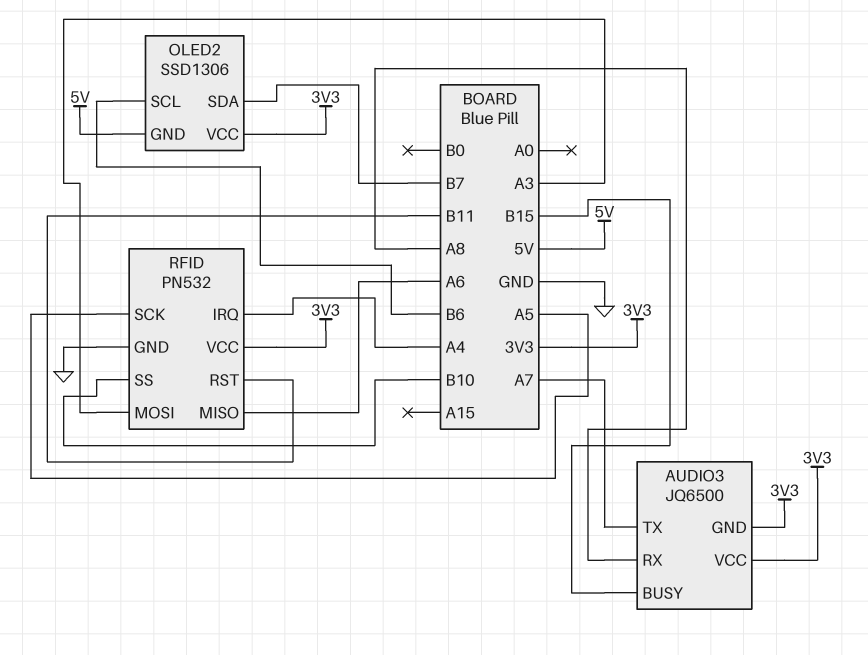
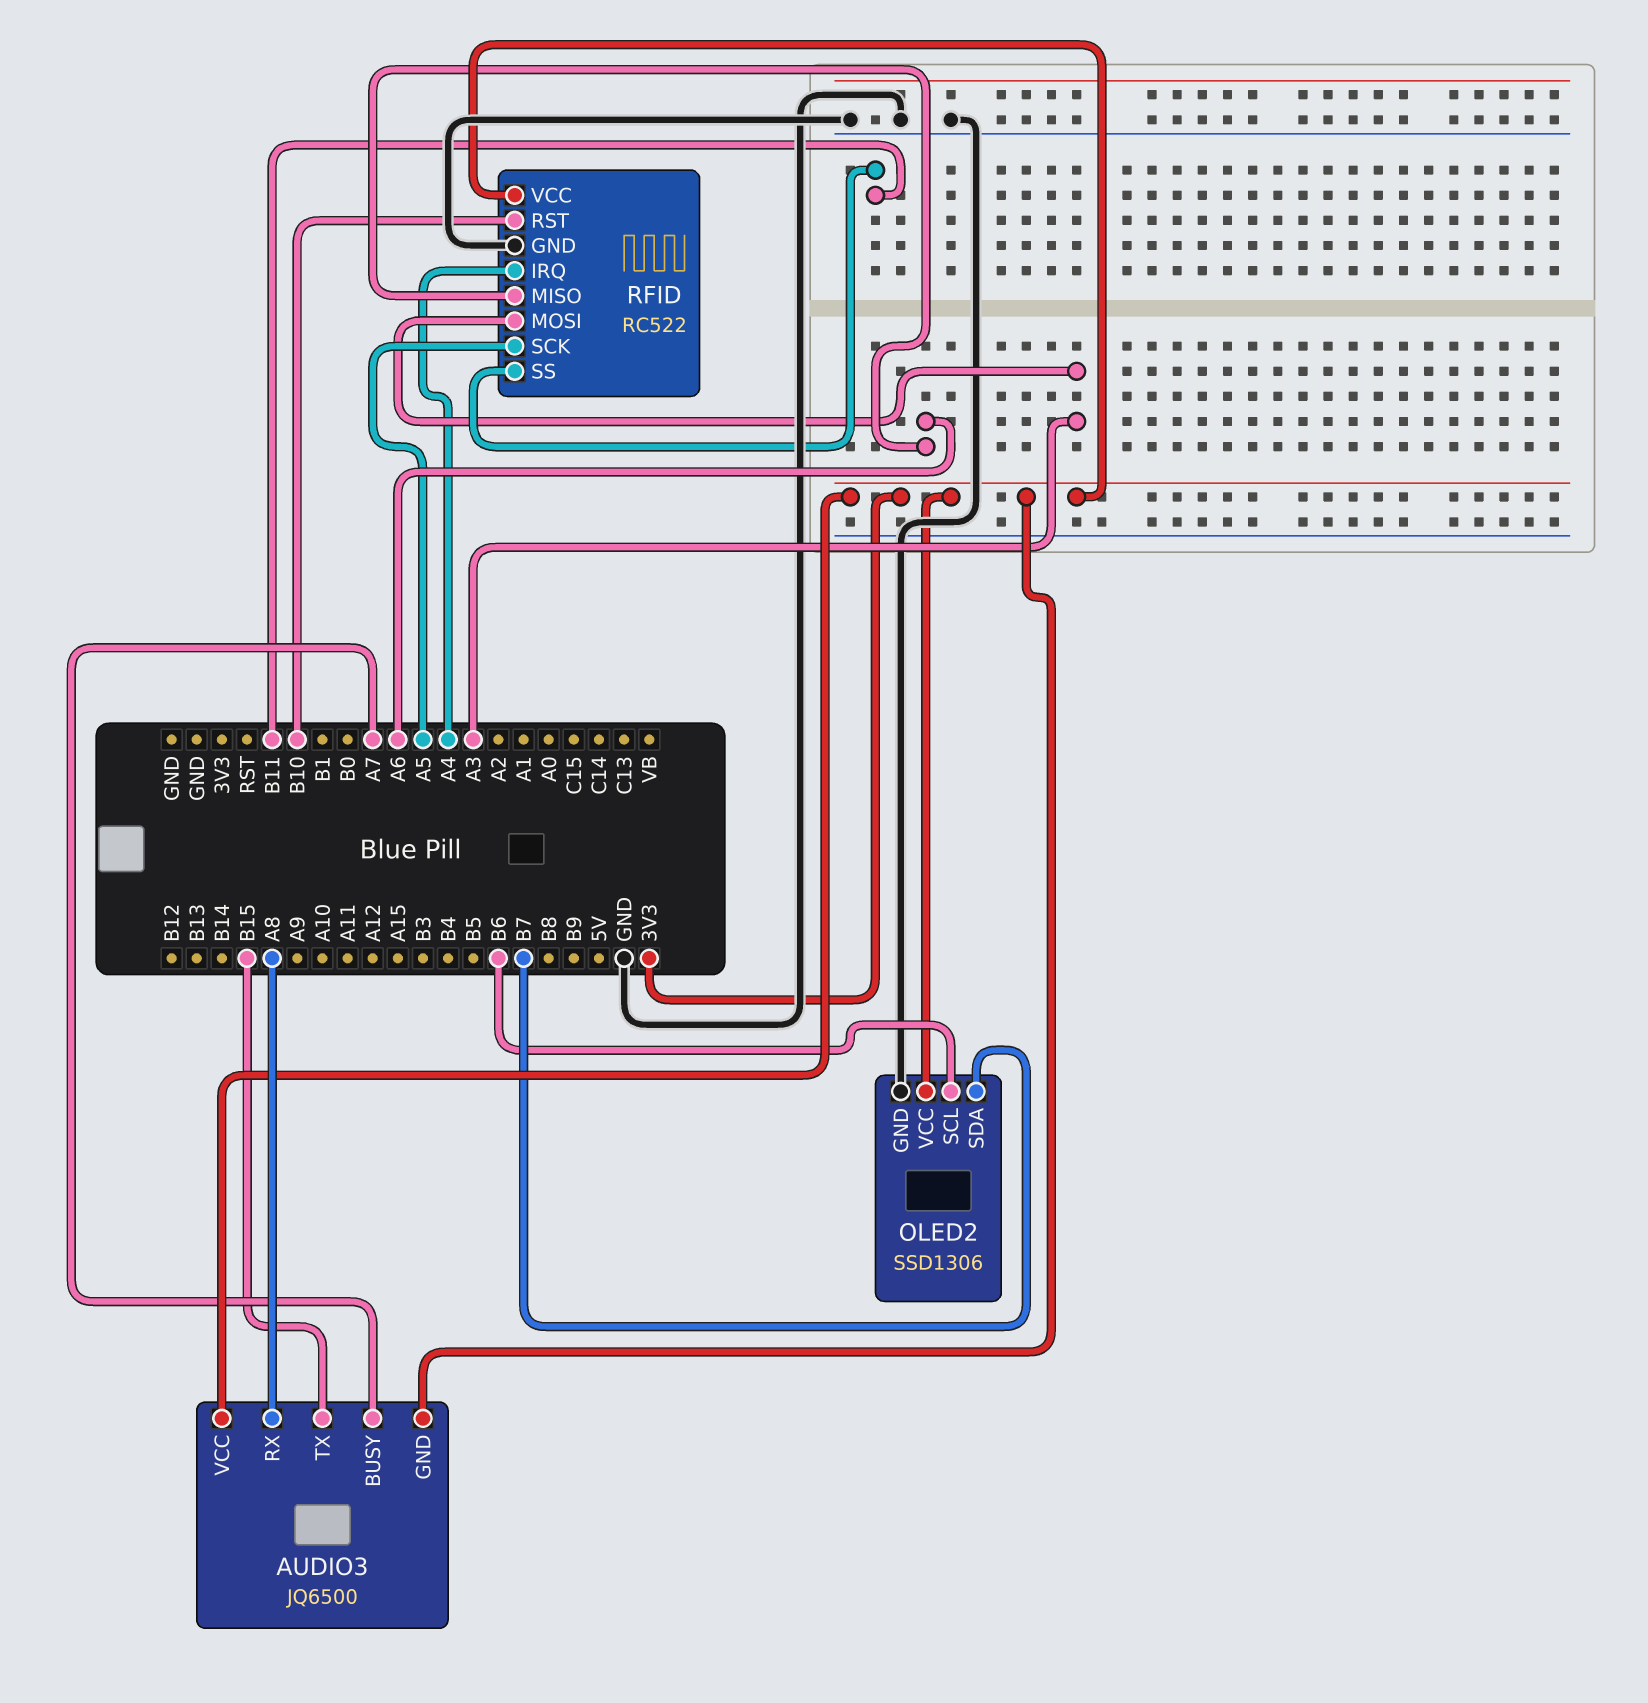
AUDIO3 pin BUSY: B15 -> A7
AUDIO3 pin TX: A7 -> B15
OLED2 pin GND: 5V -> GND
RFID: PN532 -> RC522
RFID pin RST: B11 -> B10
RFID pin SS: B10 -> B11

